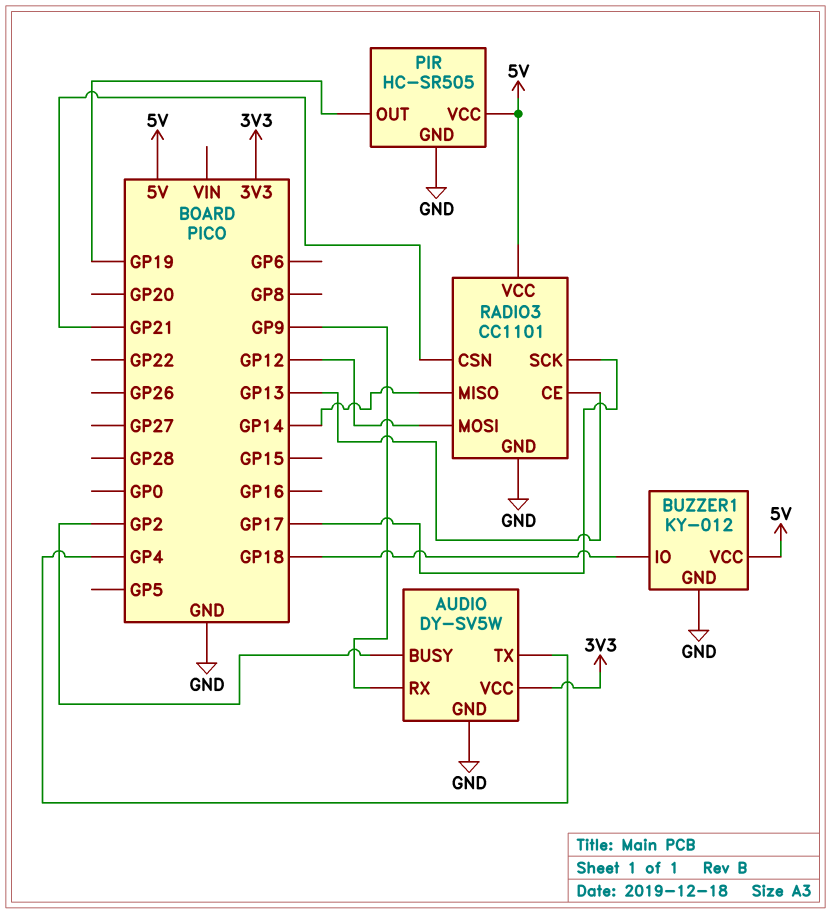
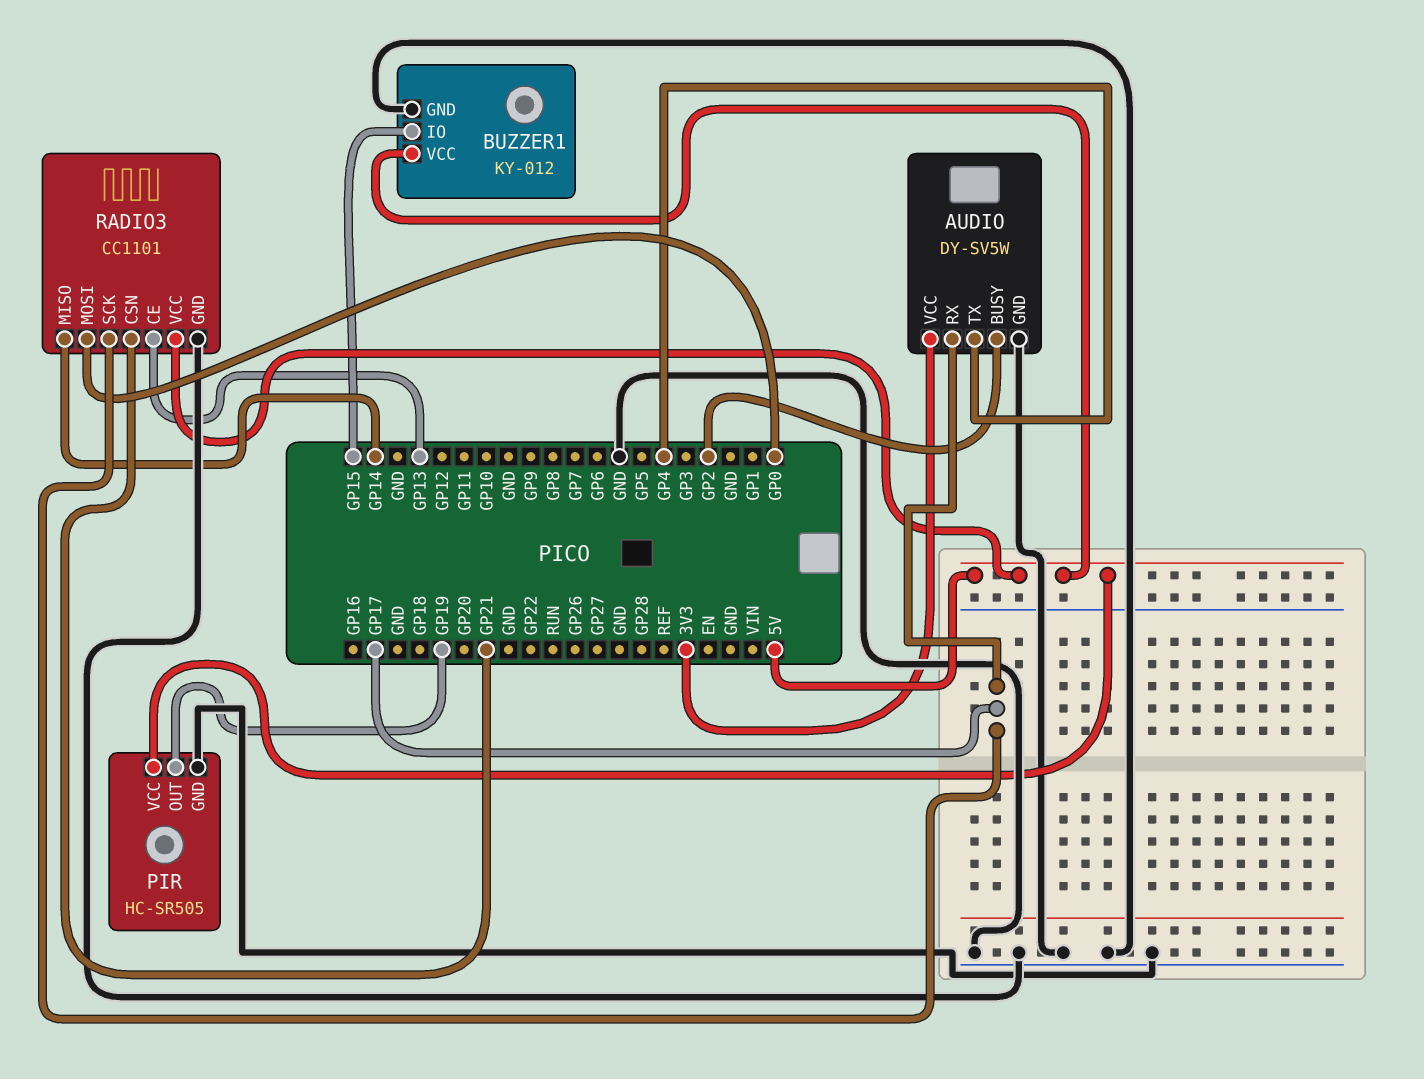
AUDIO pin RX: GP9 -> GP17
BUZZER1 pin IO: GP18 -> GP15
RADIO3 pin MOSI: GP12 -> GP0

